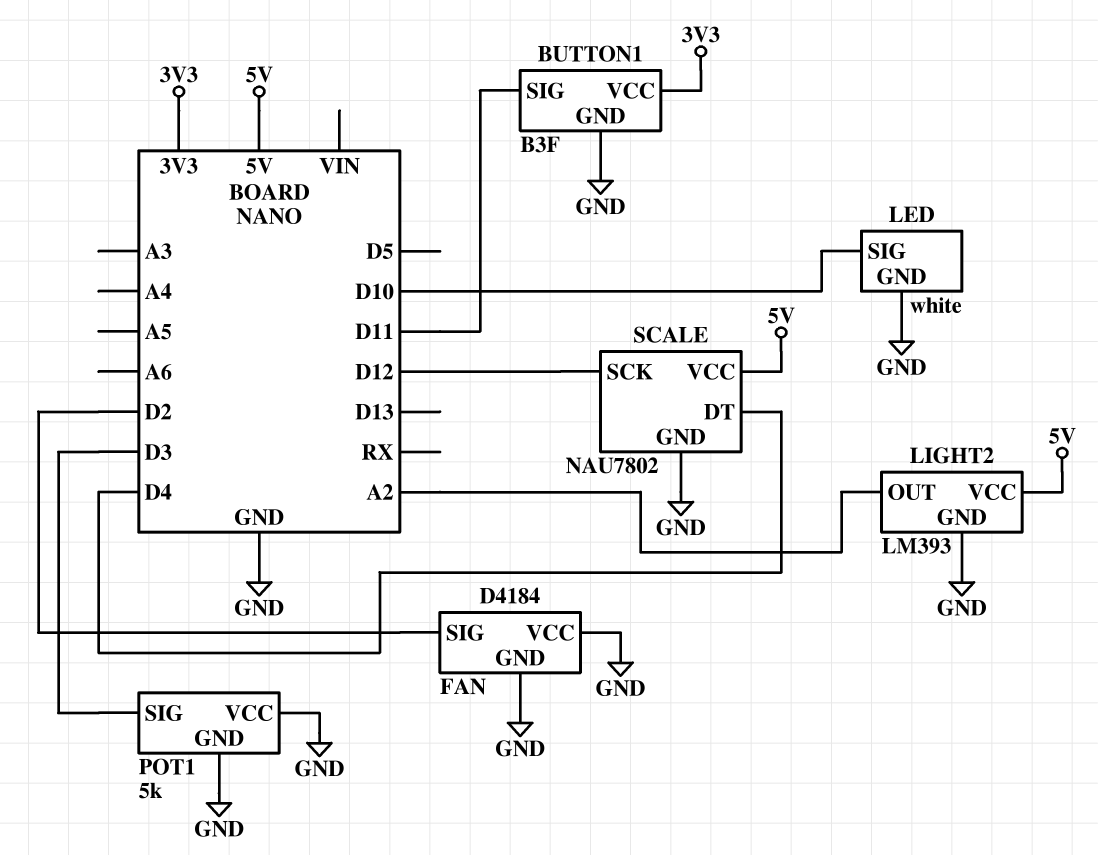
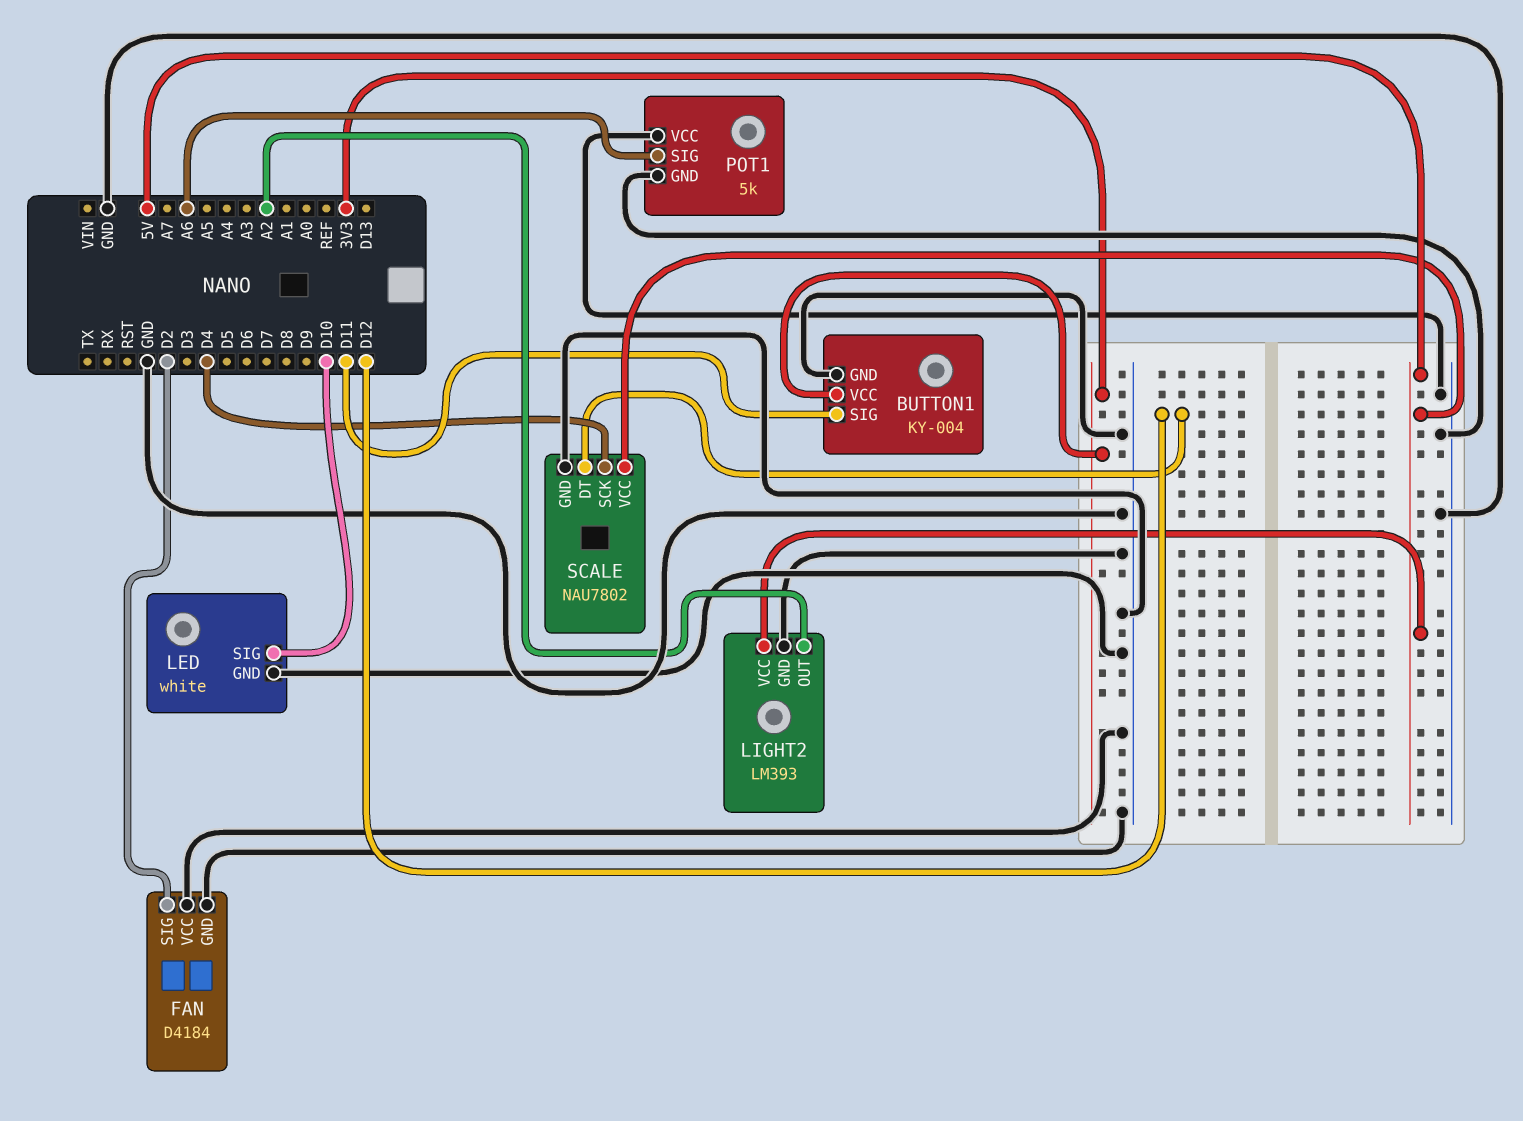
BUTTON1: B3F -> KY-004
POT1 pin SIG: D3 -> A6
SCALE pin DT: D4 -> D12
SCALE pin SCK: D12 -> D4

